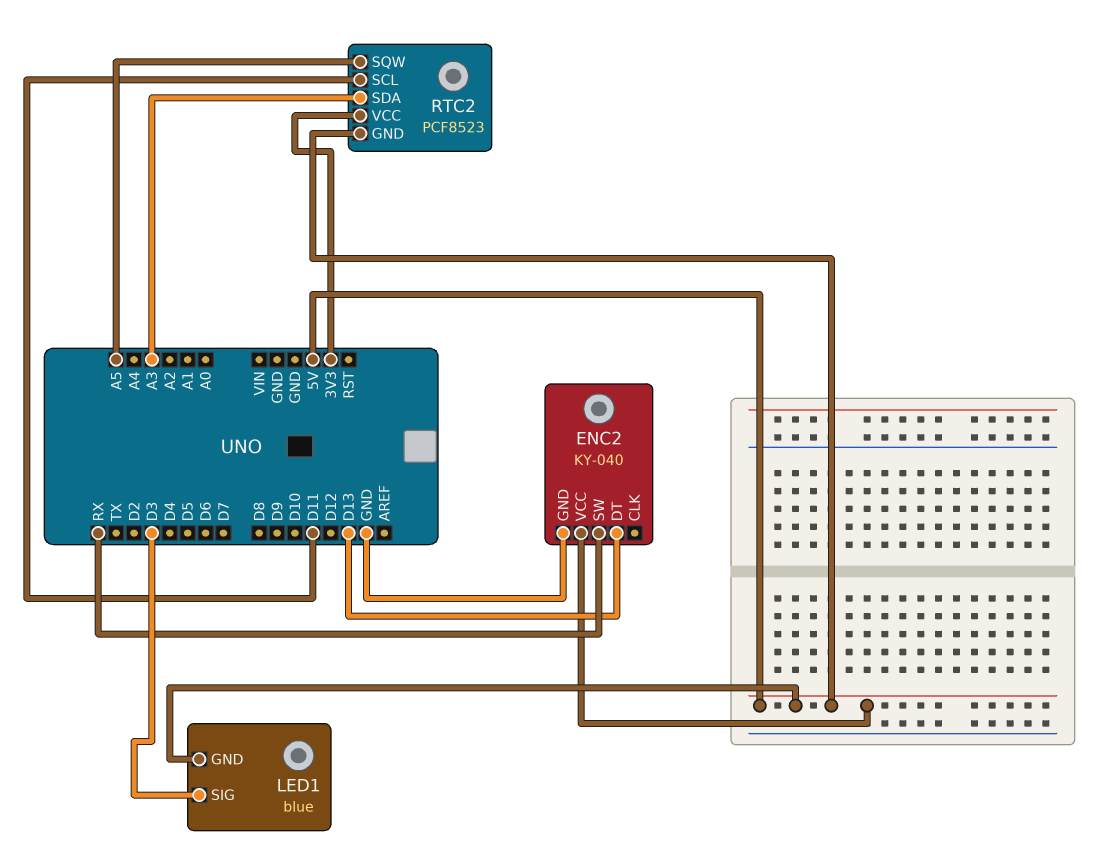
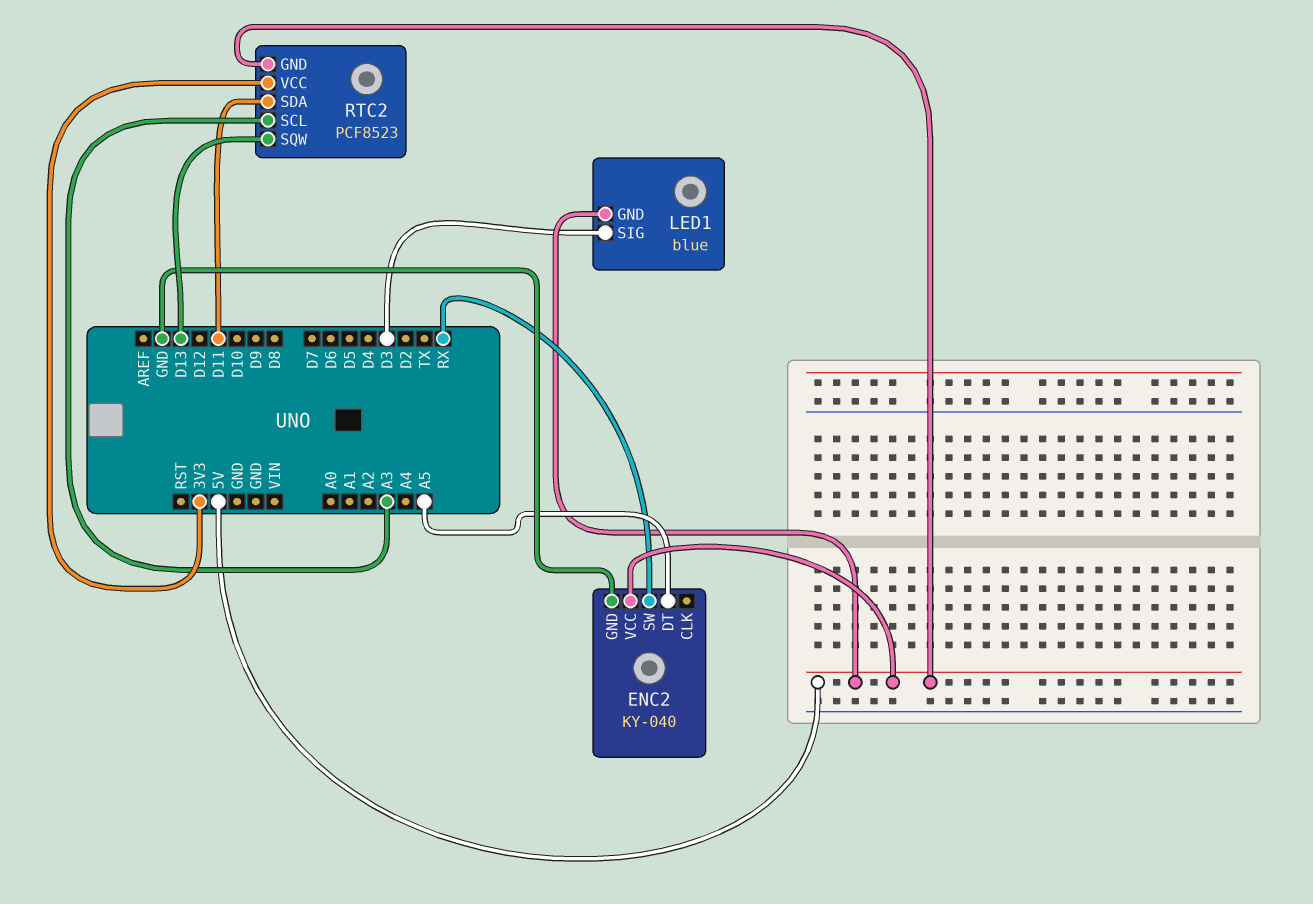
ENC2 pin DT: D13 -> A5
RTC2 pin SCL: D11 -> A3
RTC2 pin SDA: A3 -> D11
RTC2 pin SQW: A5 -> D13

